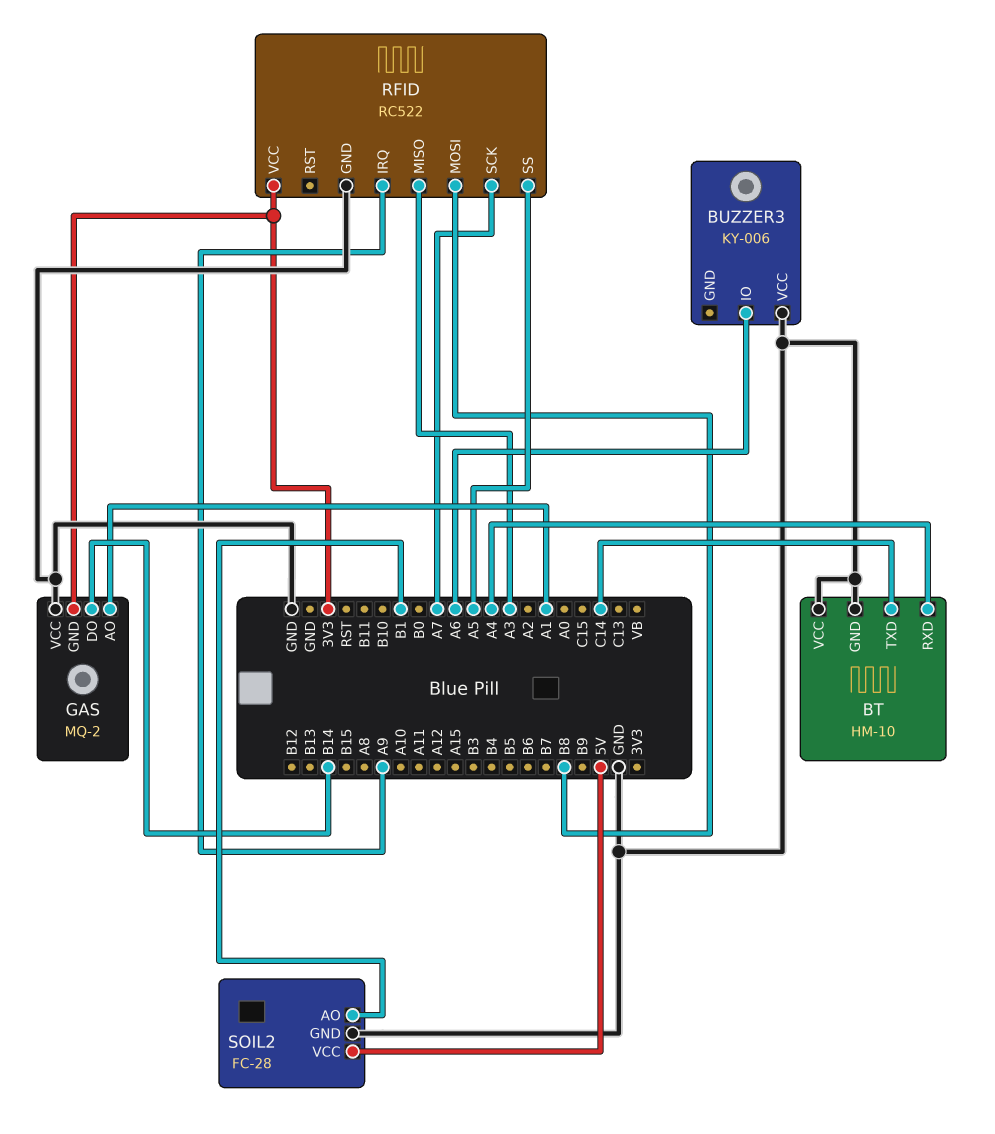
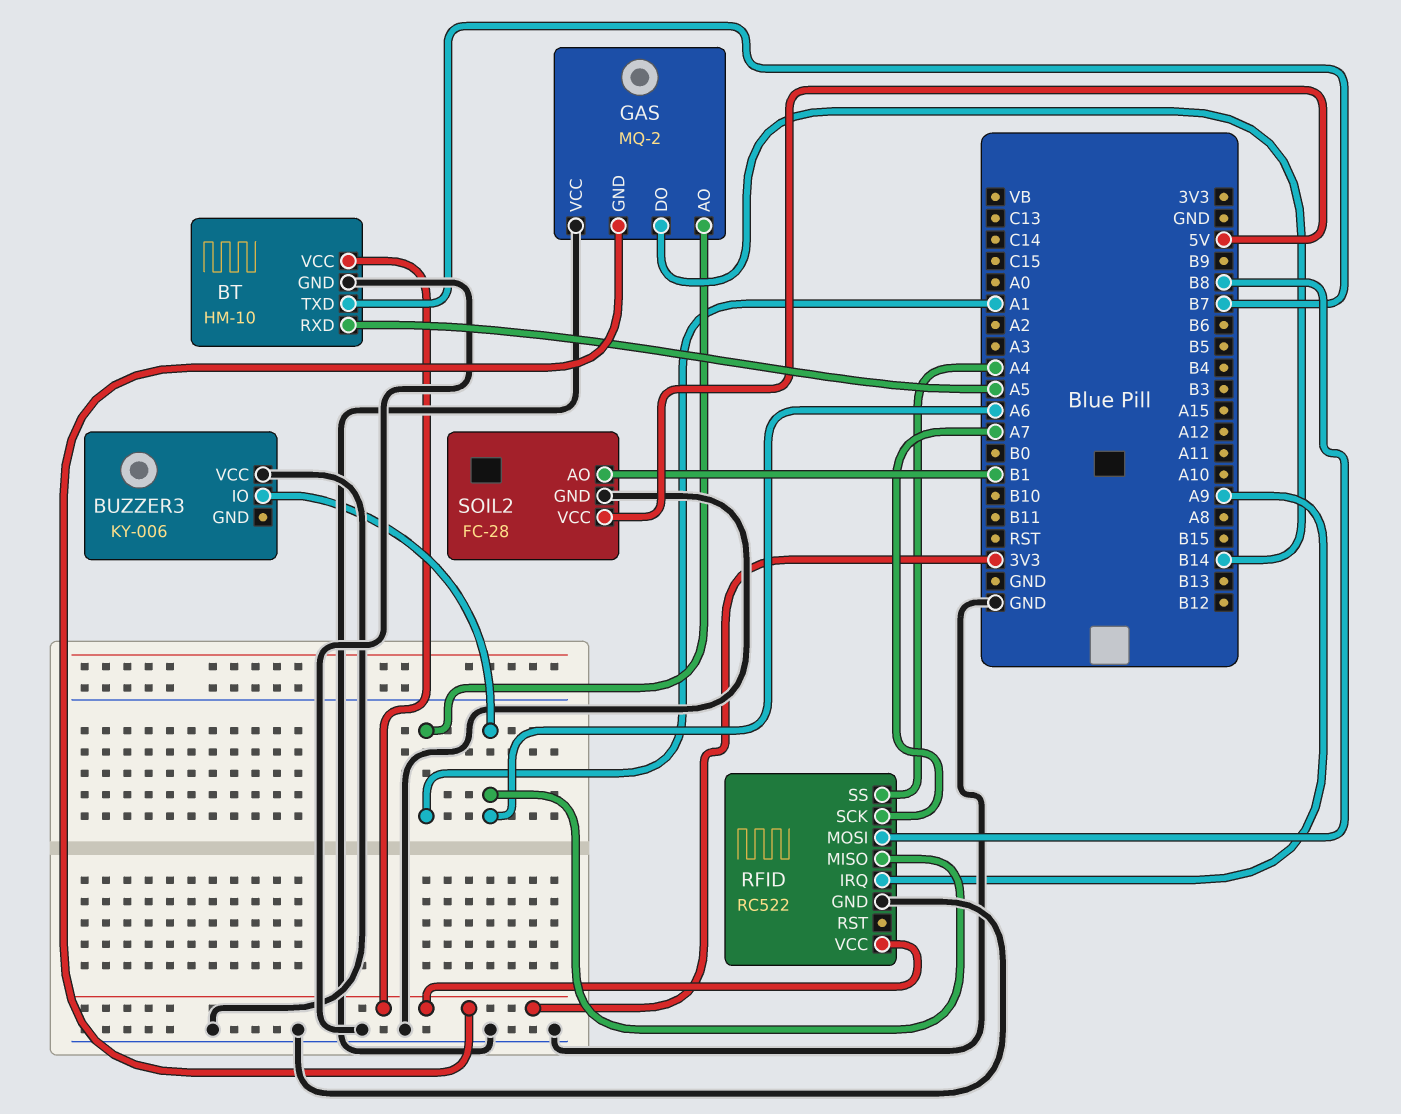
BT pin RXD: A4 -> A5
BT pin TXD: C14 -> B7
BT pin VCC: GND -> 3V3
RFID pin MISO: A3 -> A6
RFID pin SS: A5 -> A4

